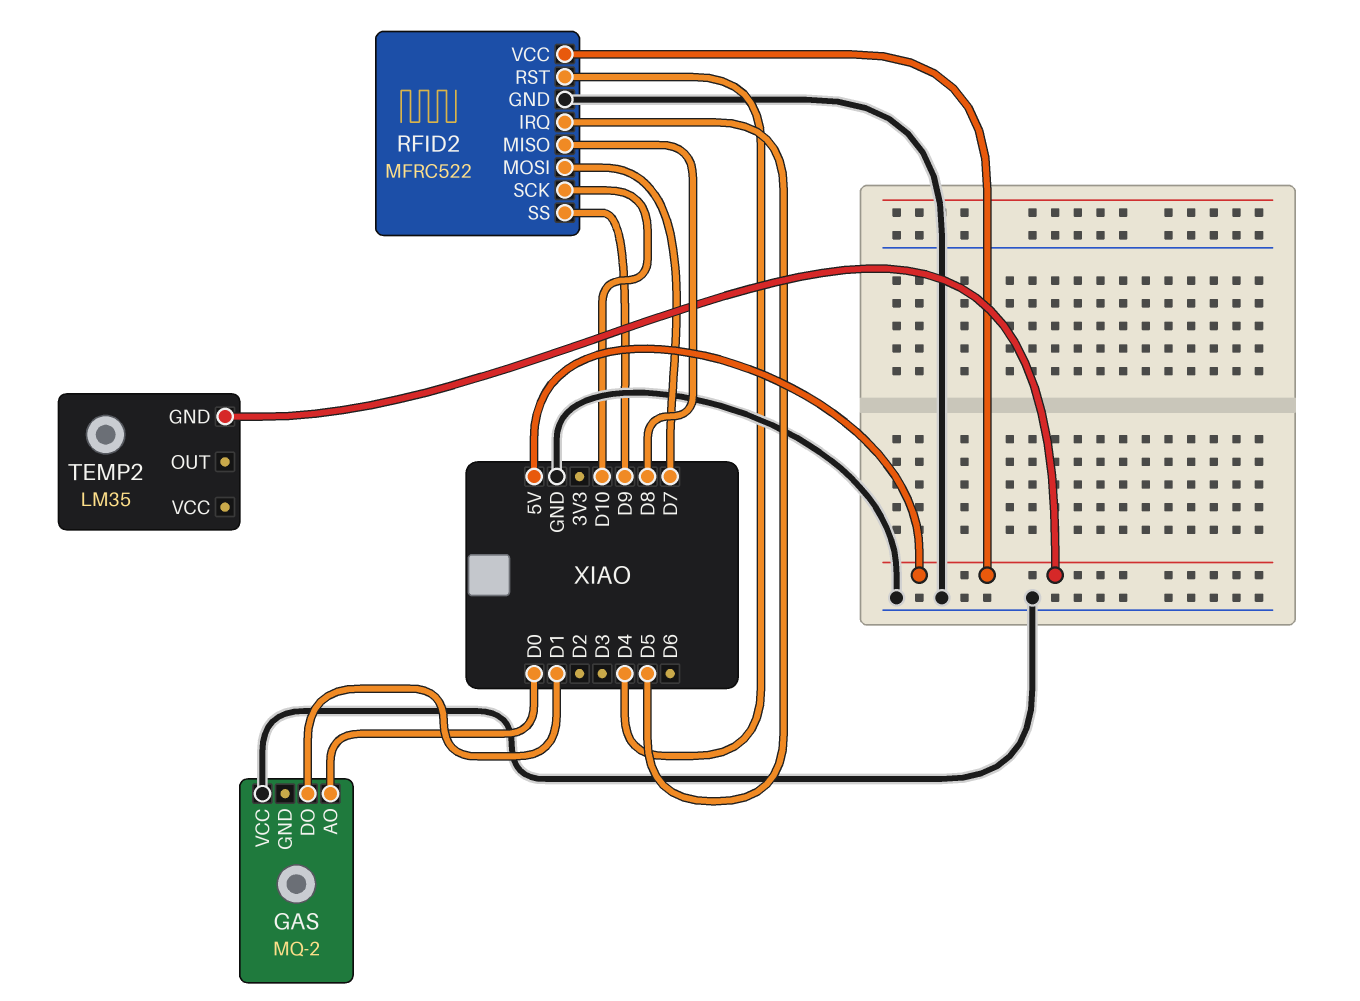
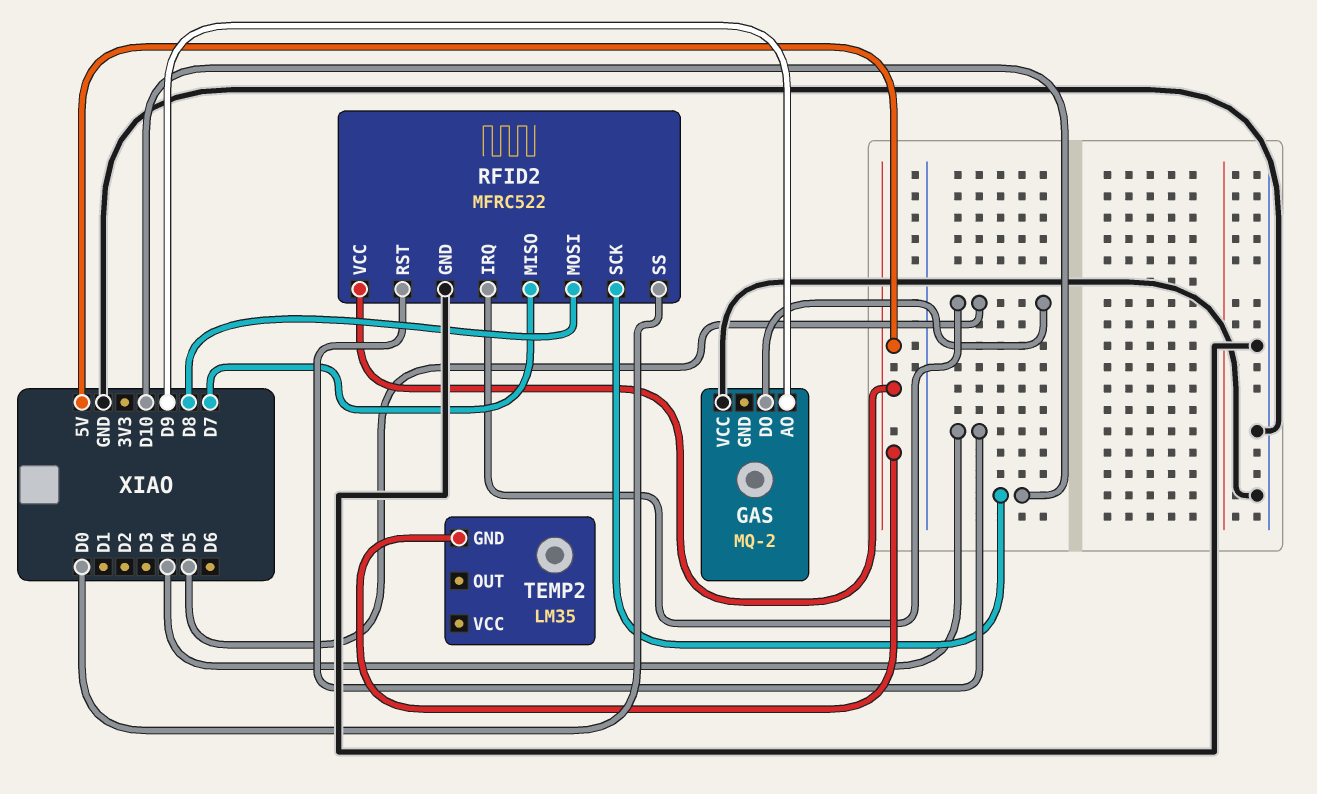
GAS pin AO: D0 -> D9
GAS pin DO: D1 -> D5
RFID2 pin MISO: D8 -> D7
RFID2 pin MOSI: D7 -> D8
RFID2 pin SS: D9 -> D0

